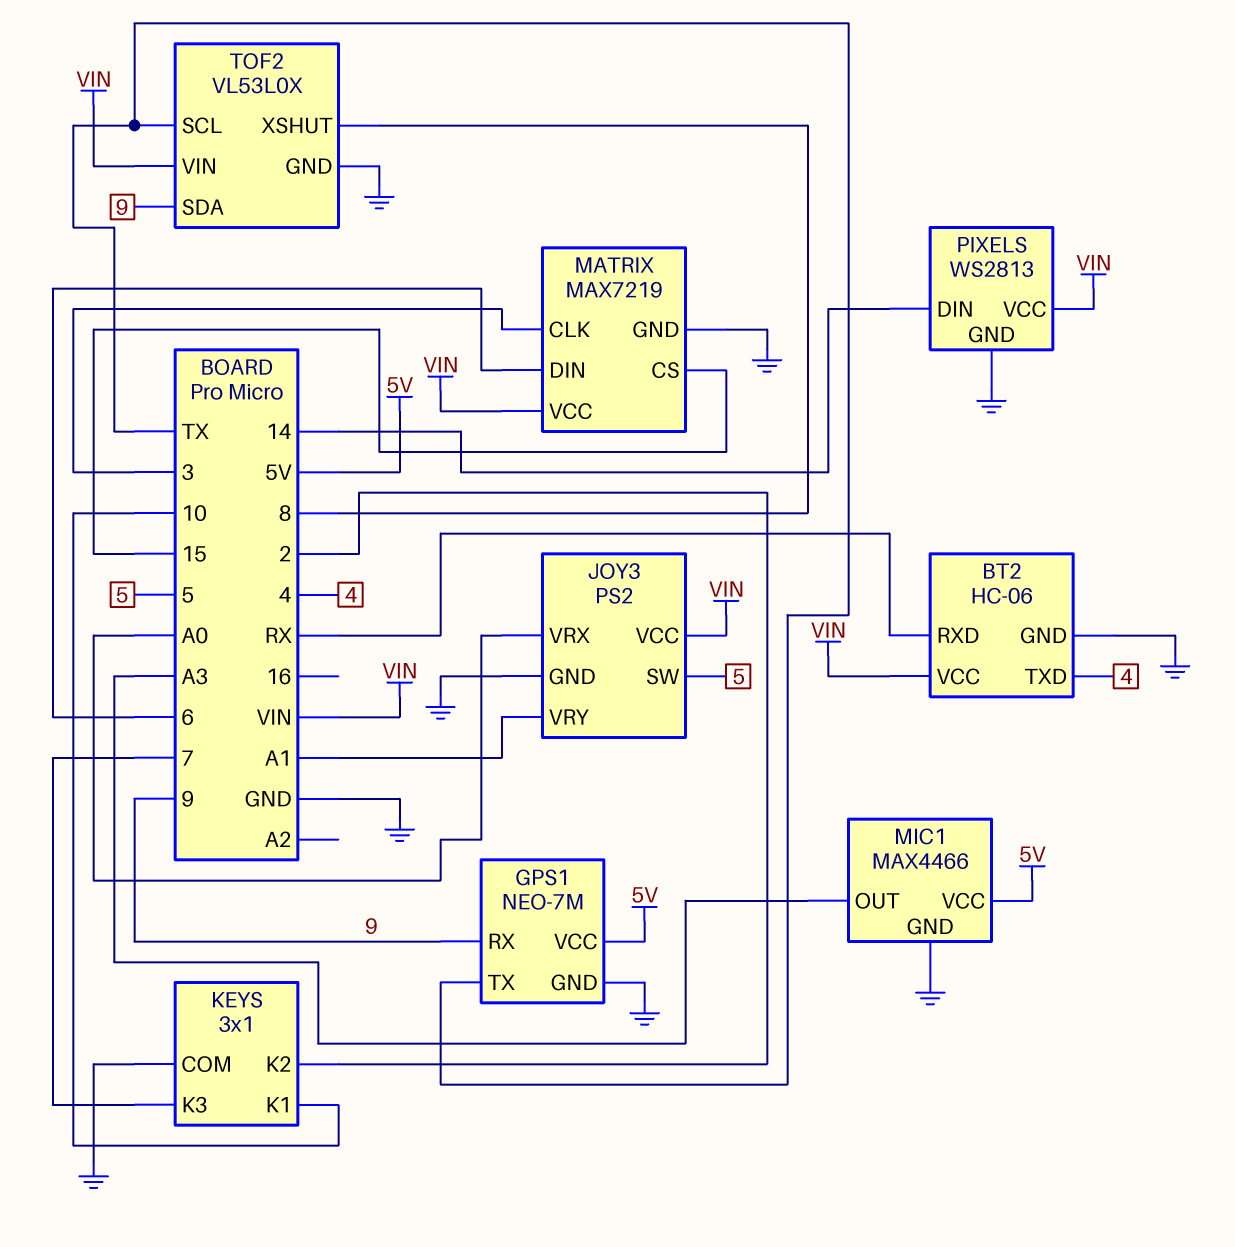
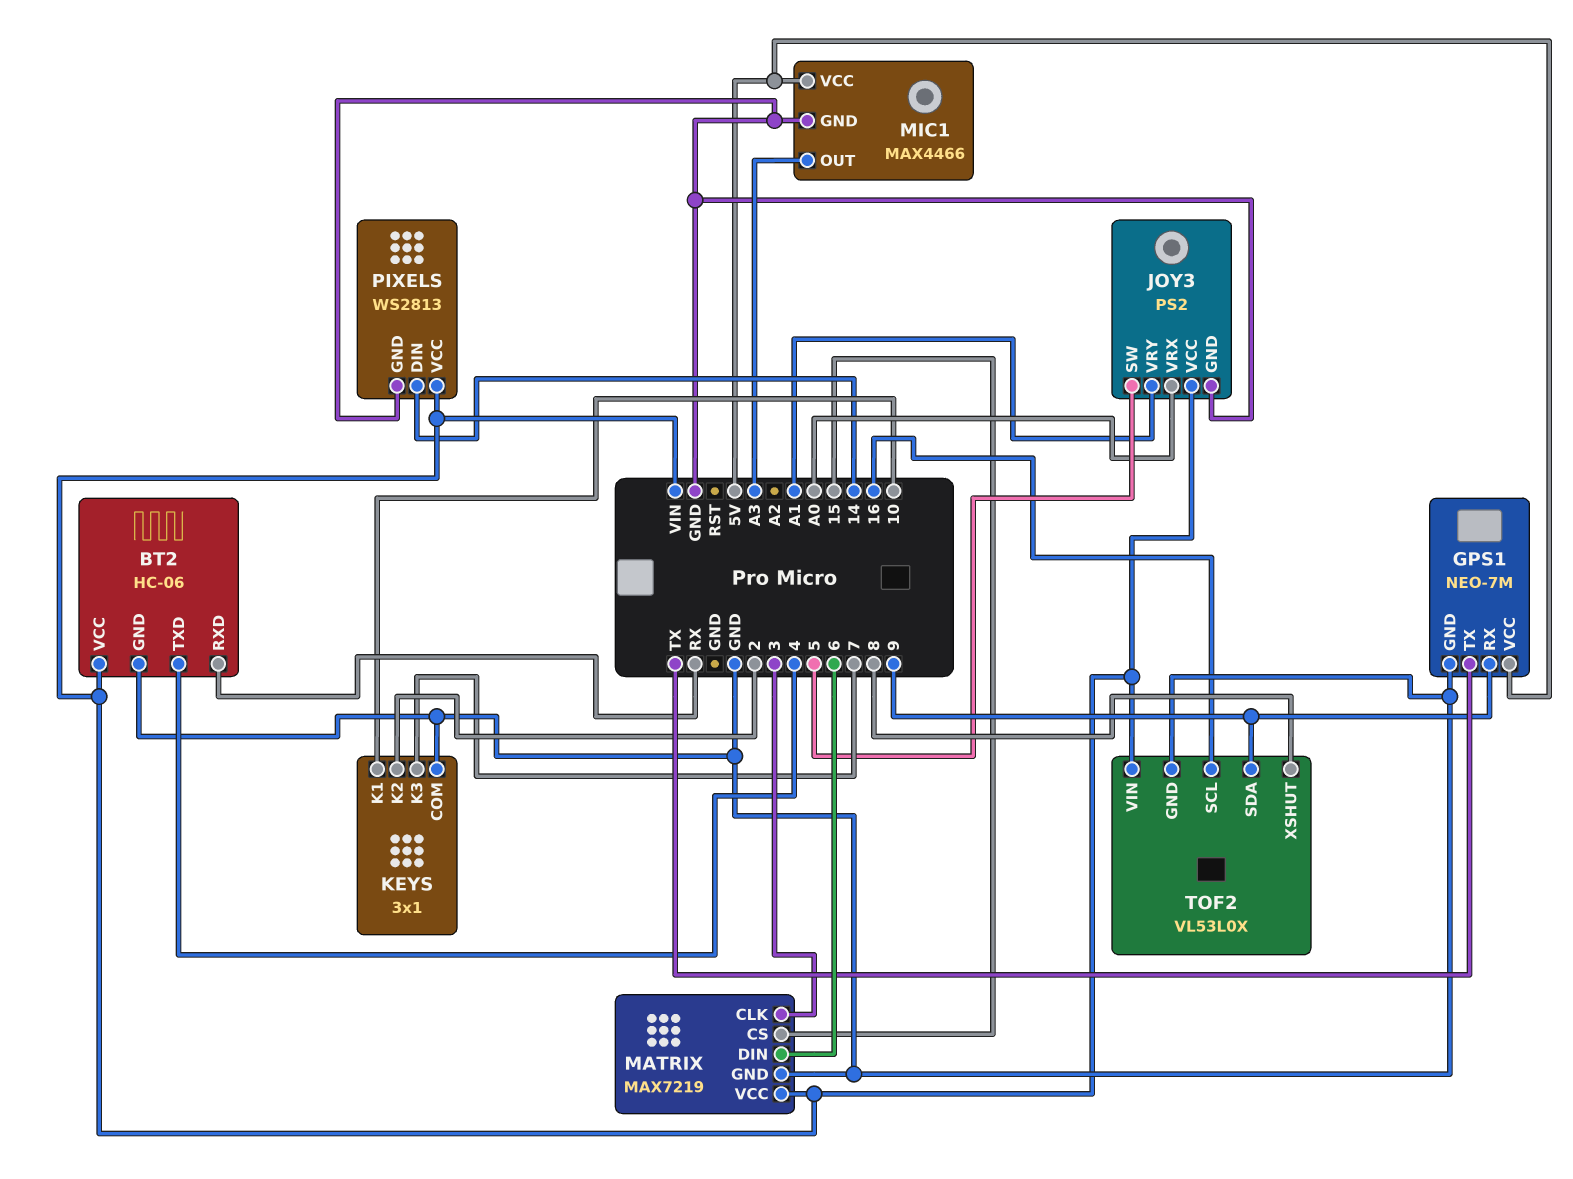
TOF2 pin SCL: TX -> 16

